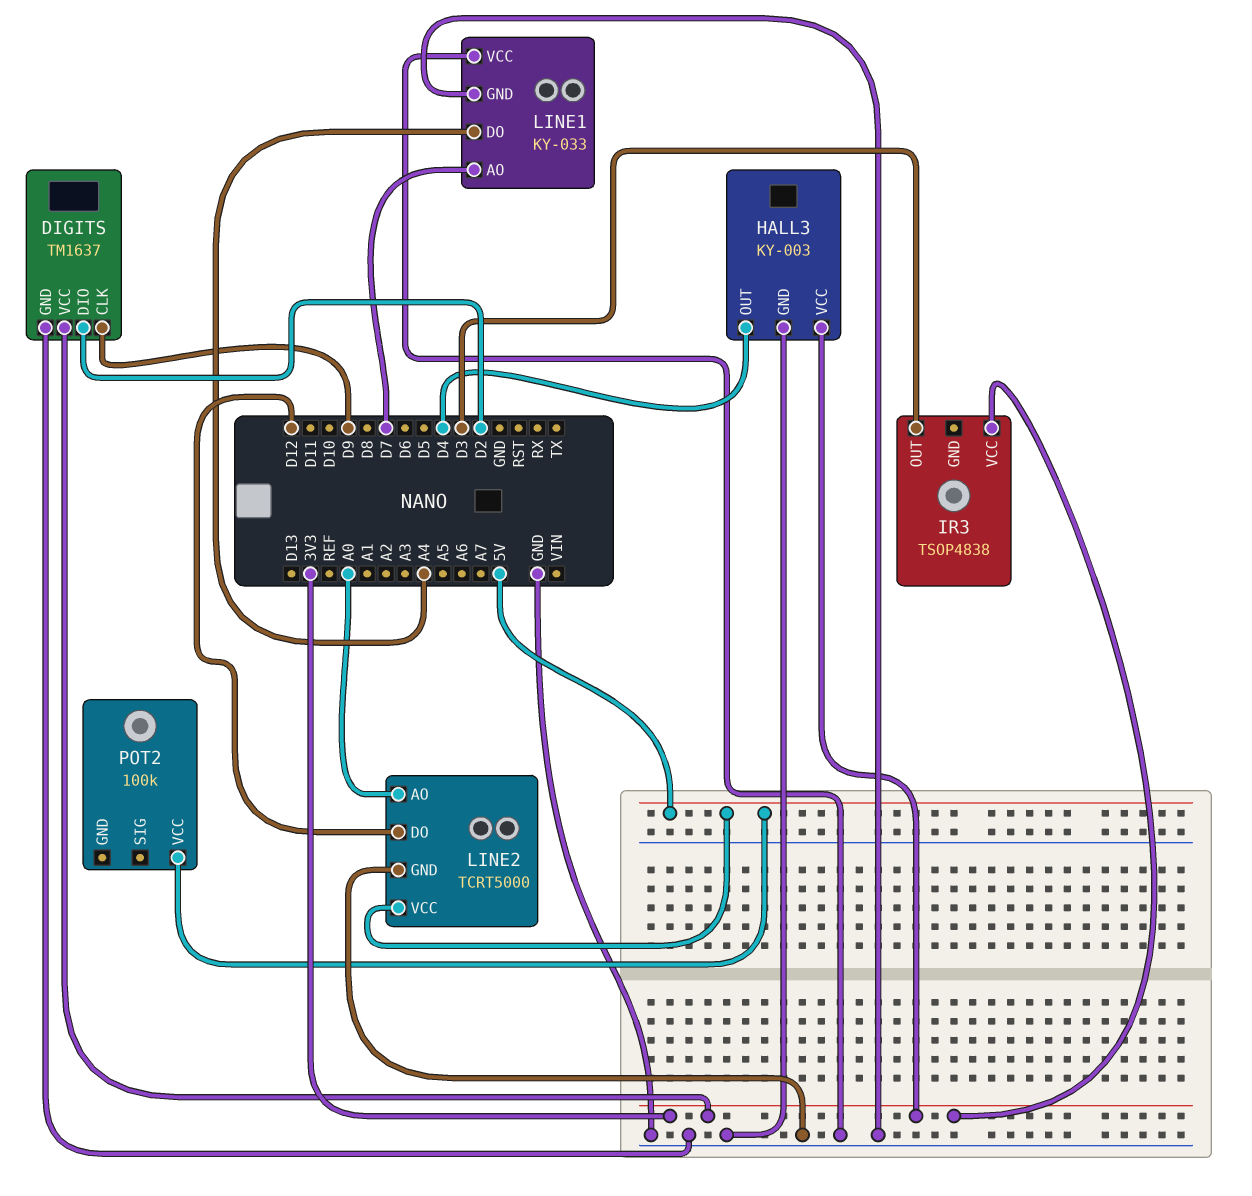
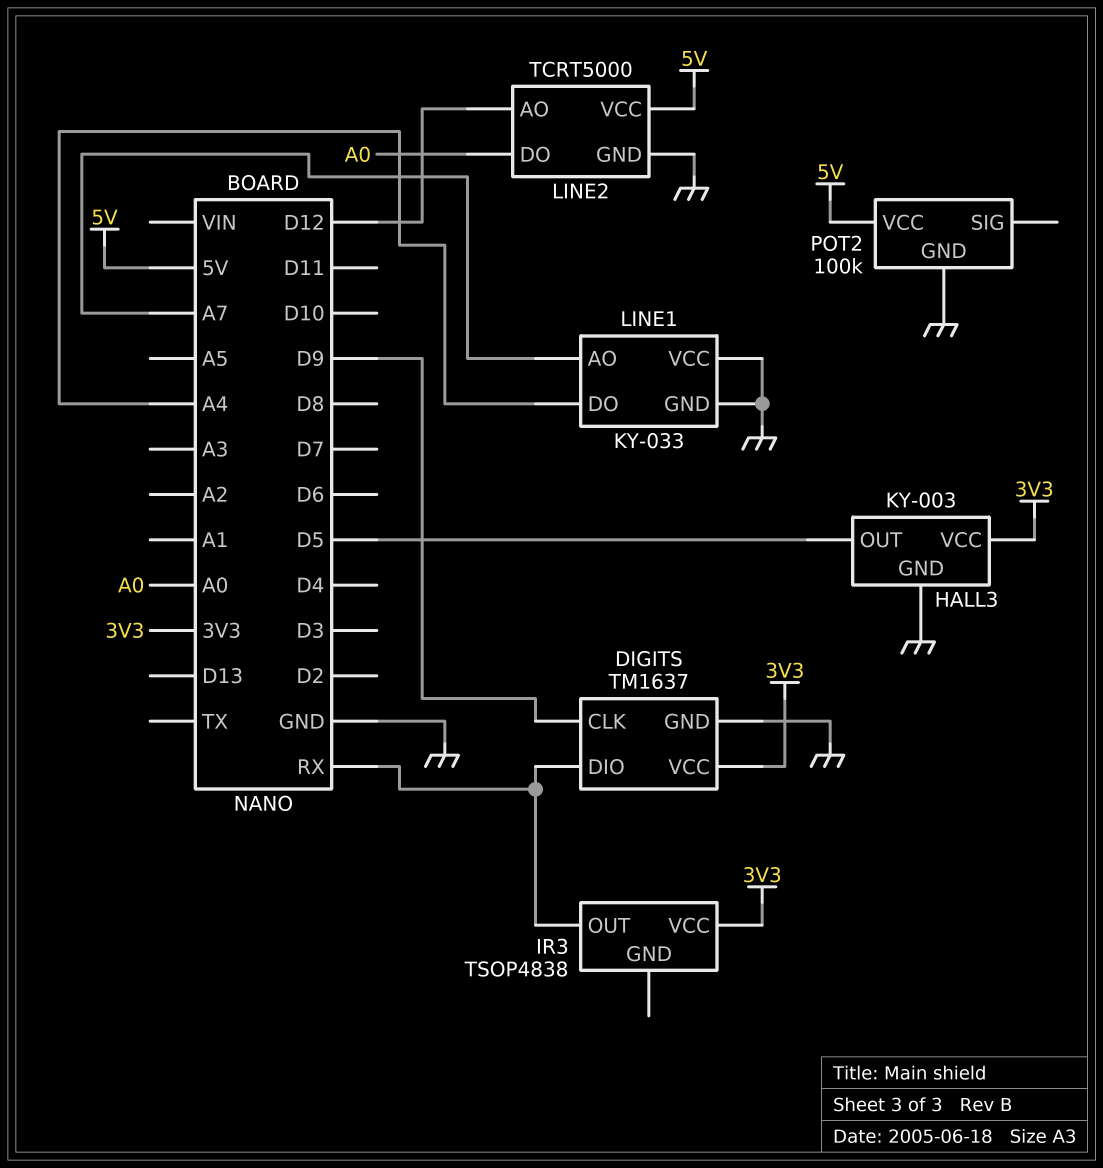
DIGITS pin DIO: D2 -> RX
HALL3 pin OUT: D4 -> D5
IR3 pin OUT: D3 -> RX
LINE1 pin AO: D7 -> A7
LINE2 pin AO: A0 -> D12
LINE2 pin DO: D12 -> A0
POT2 pin GND: none -> GND

